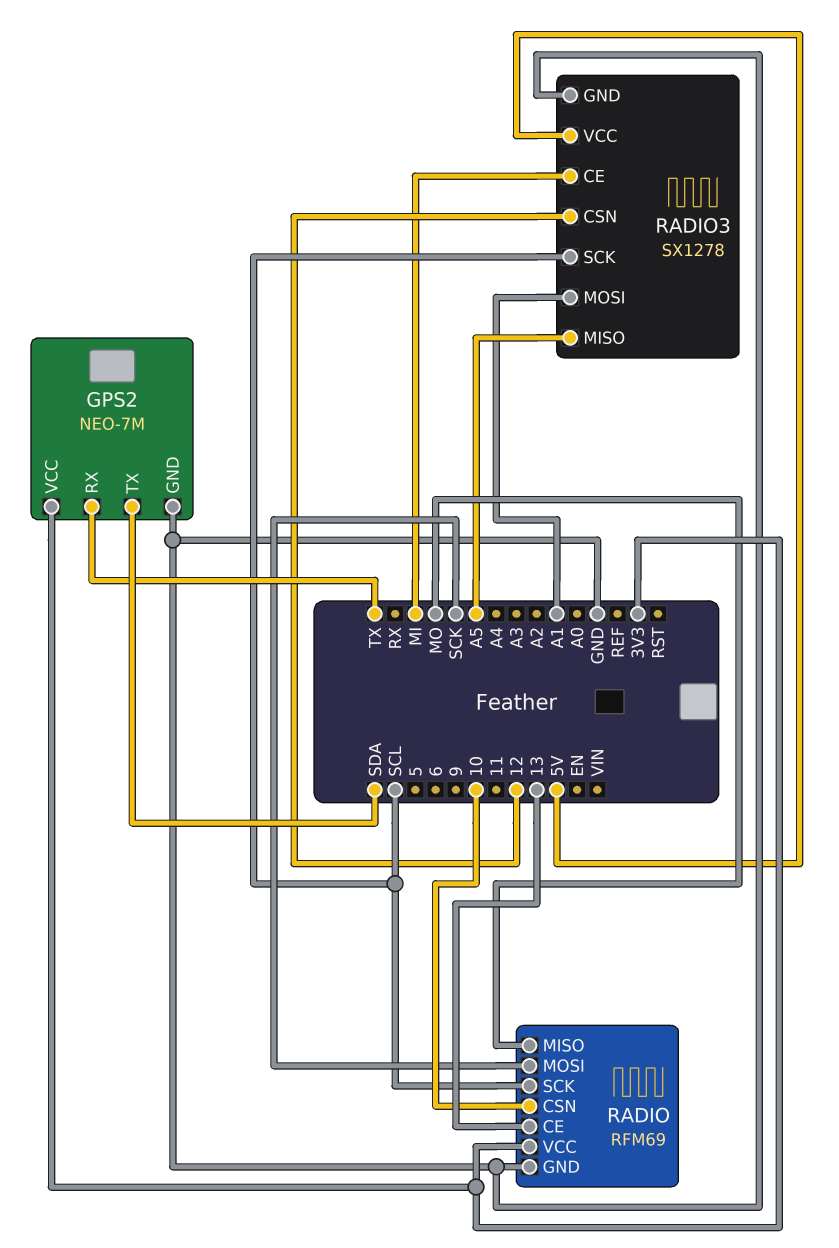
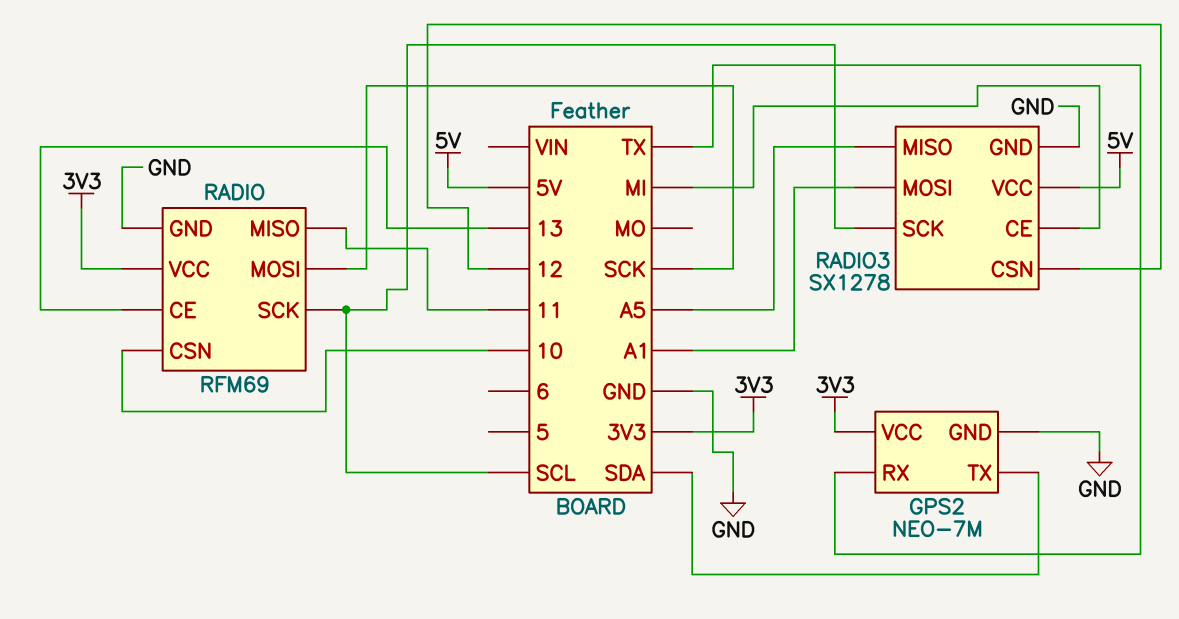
RADIO pin MISO: MO -> 11

